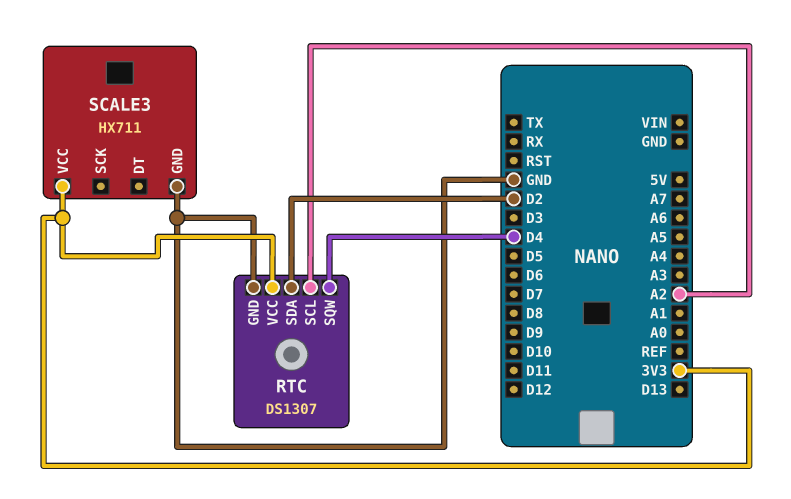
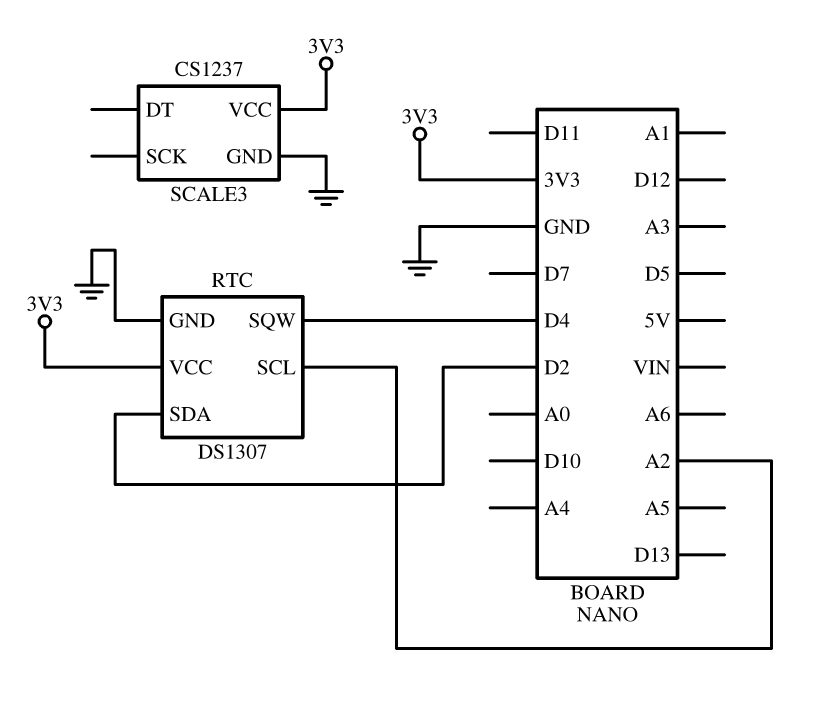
SCALE3: HX711 -> CS1237

